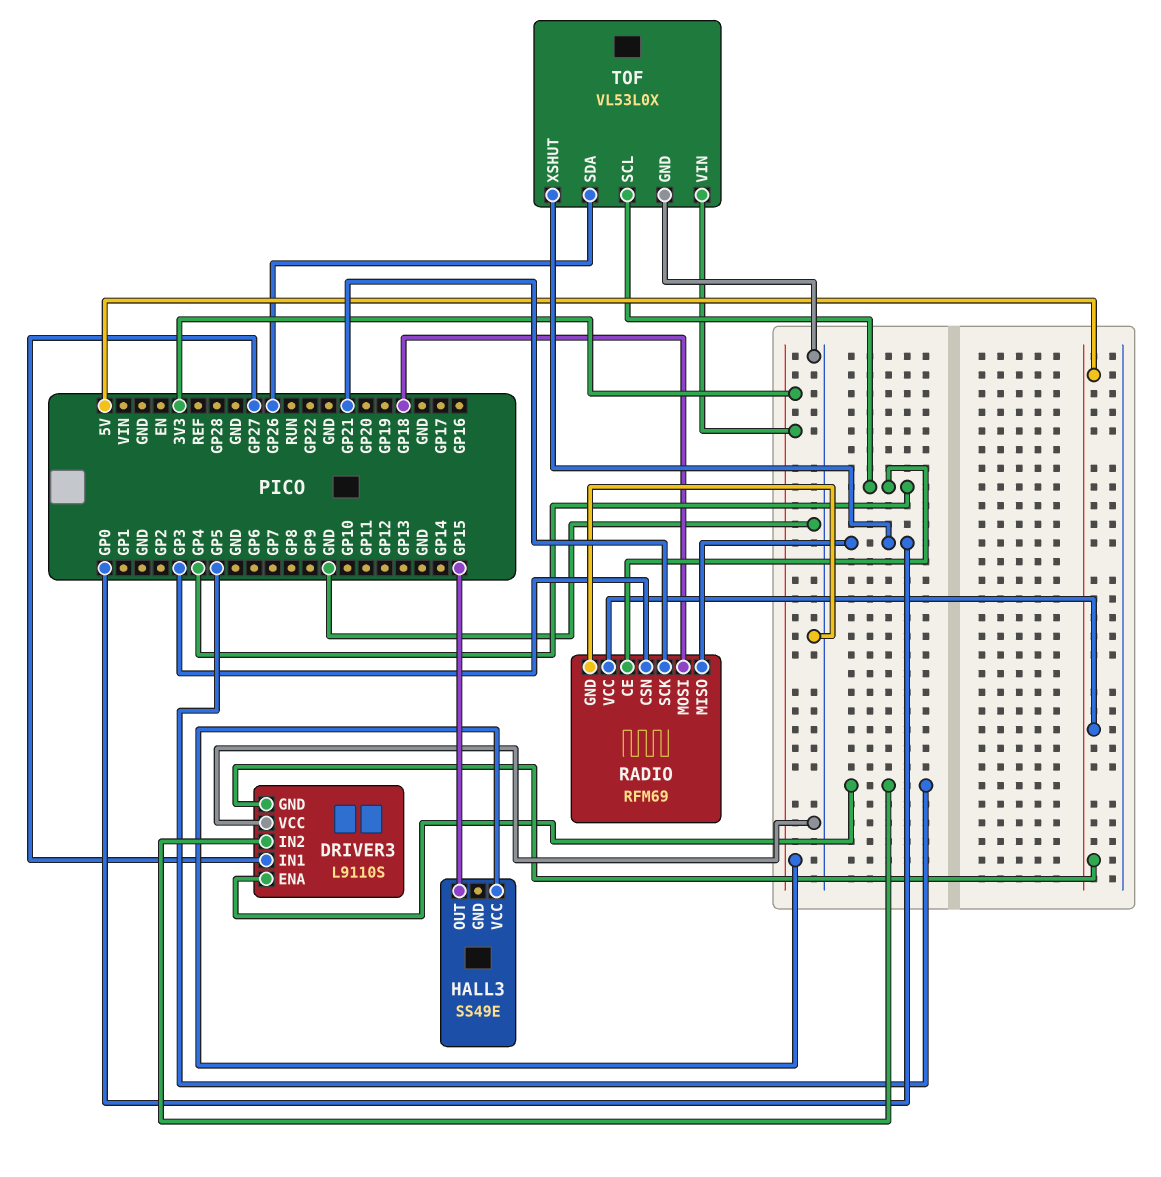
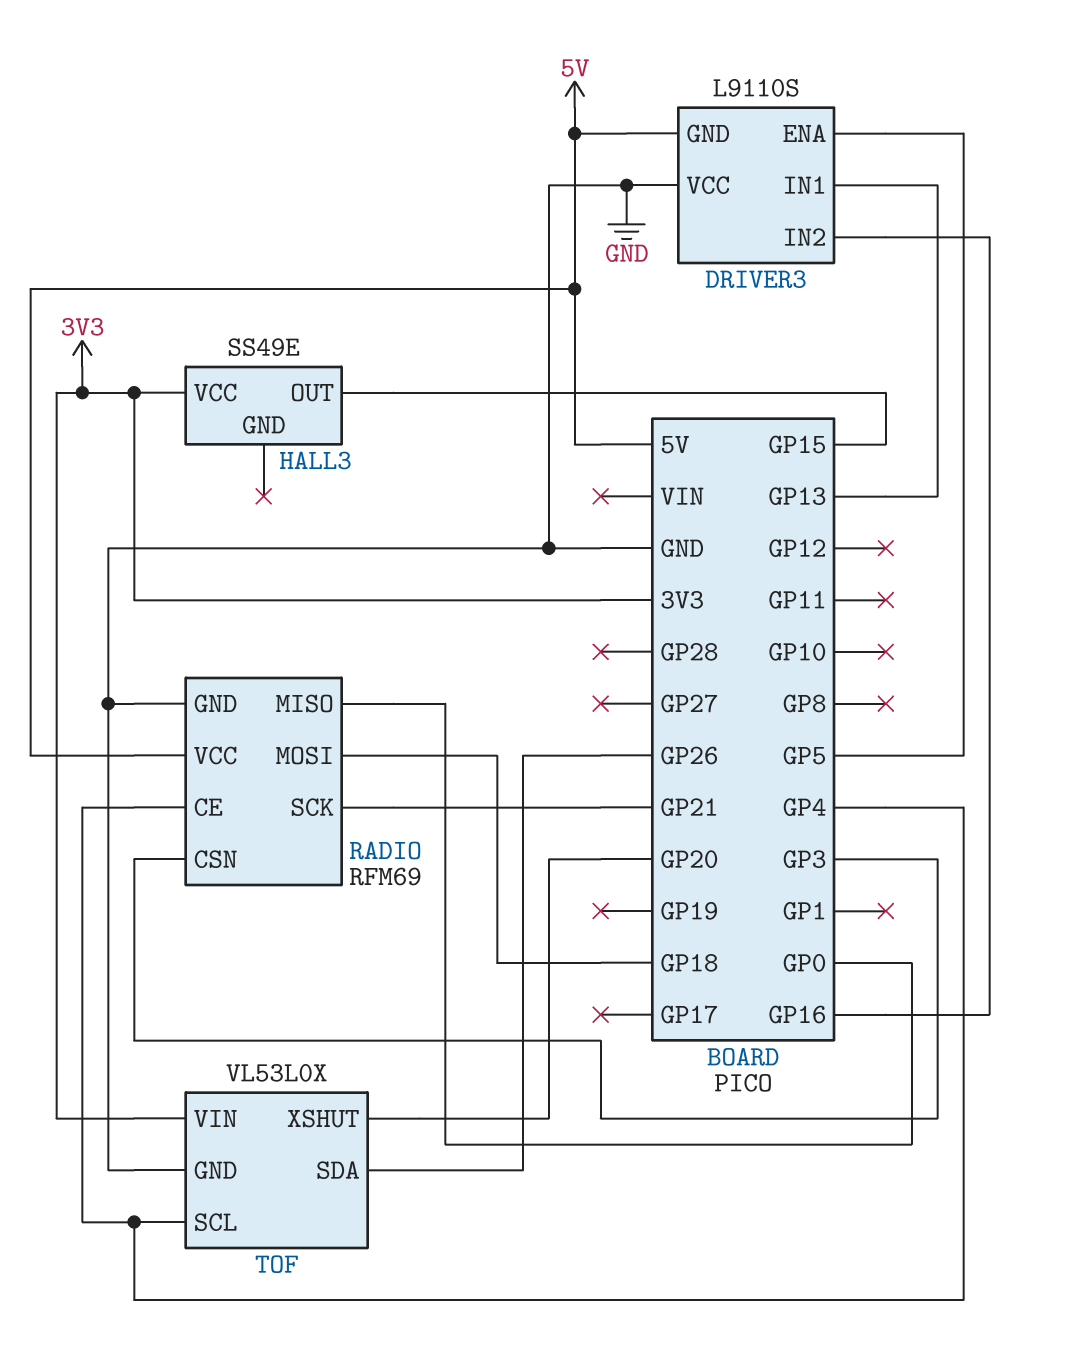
DRIVER3 pin IN1: GP27 -> GP13
DRIVER3 pin IN2: GP5 -> GP16
TOF pin XSHUT: GP0 -> GP20

